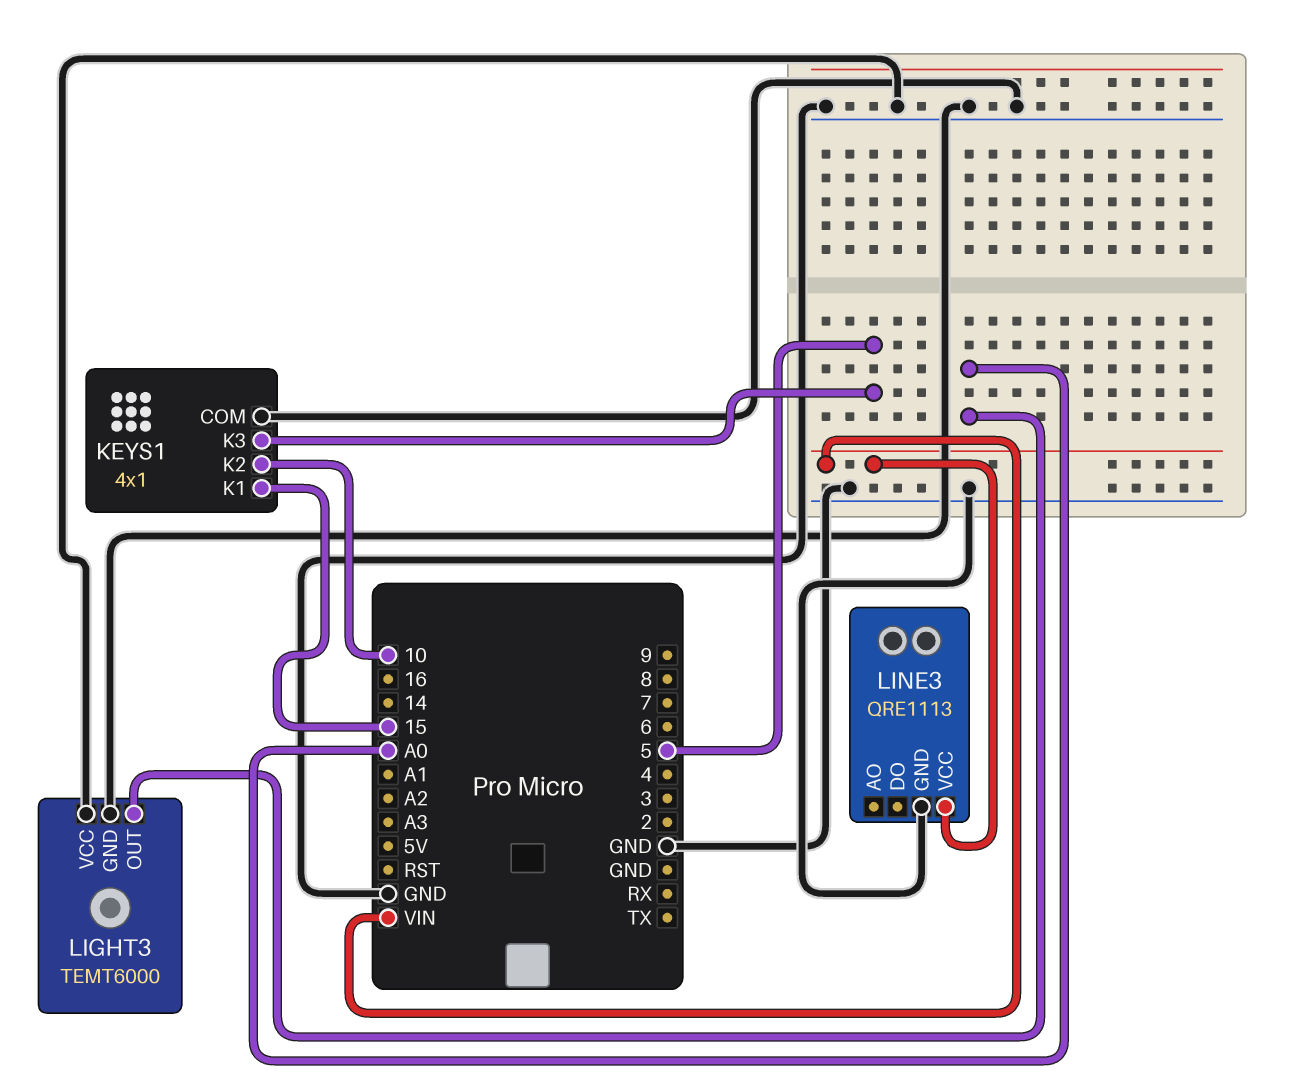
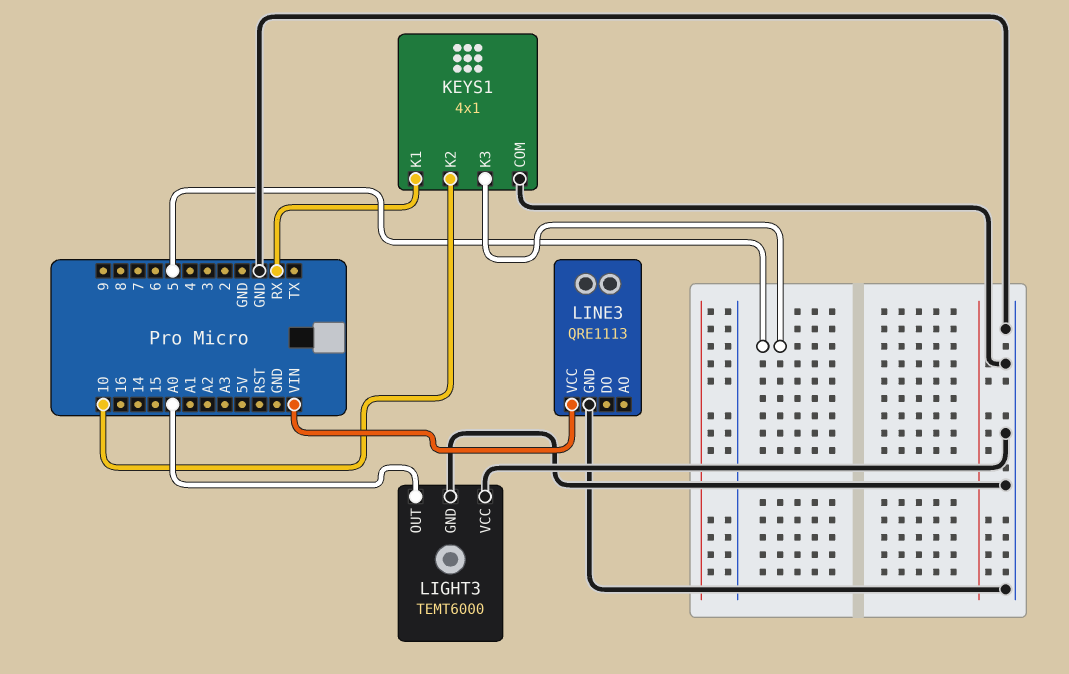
KEYS1 pin K1: 15 -> RX

